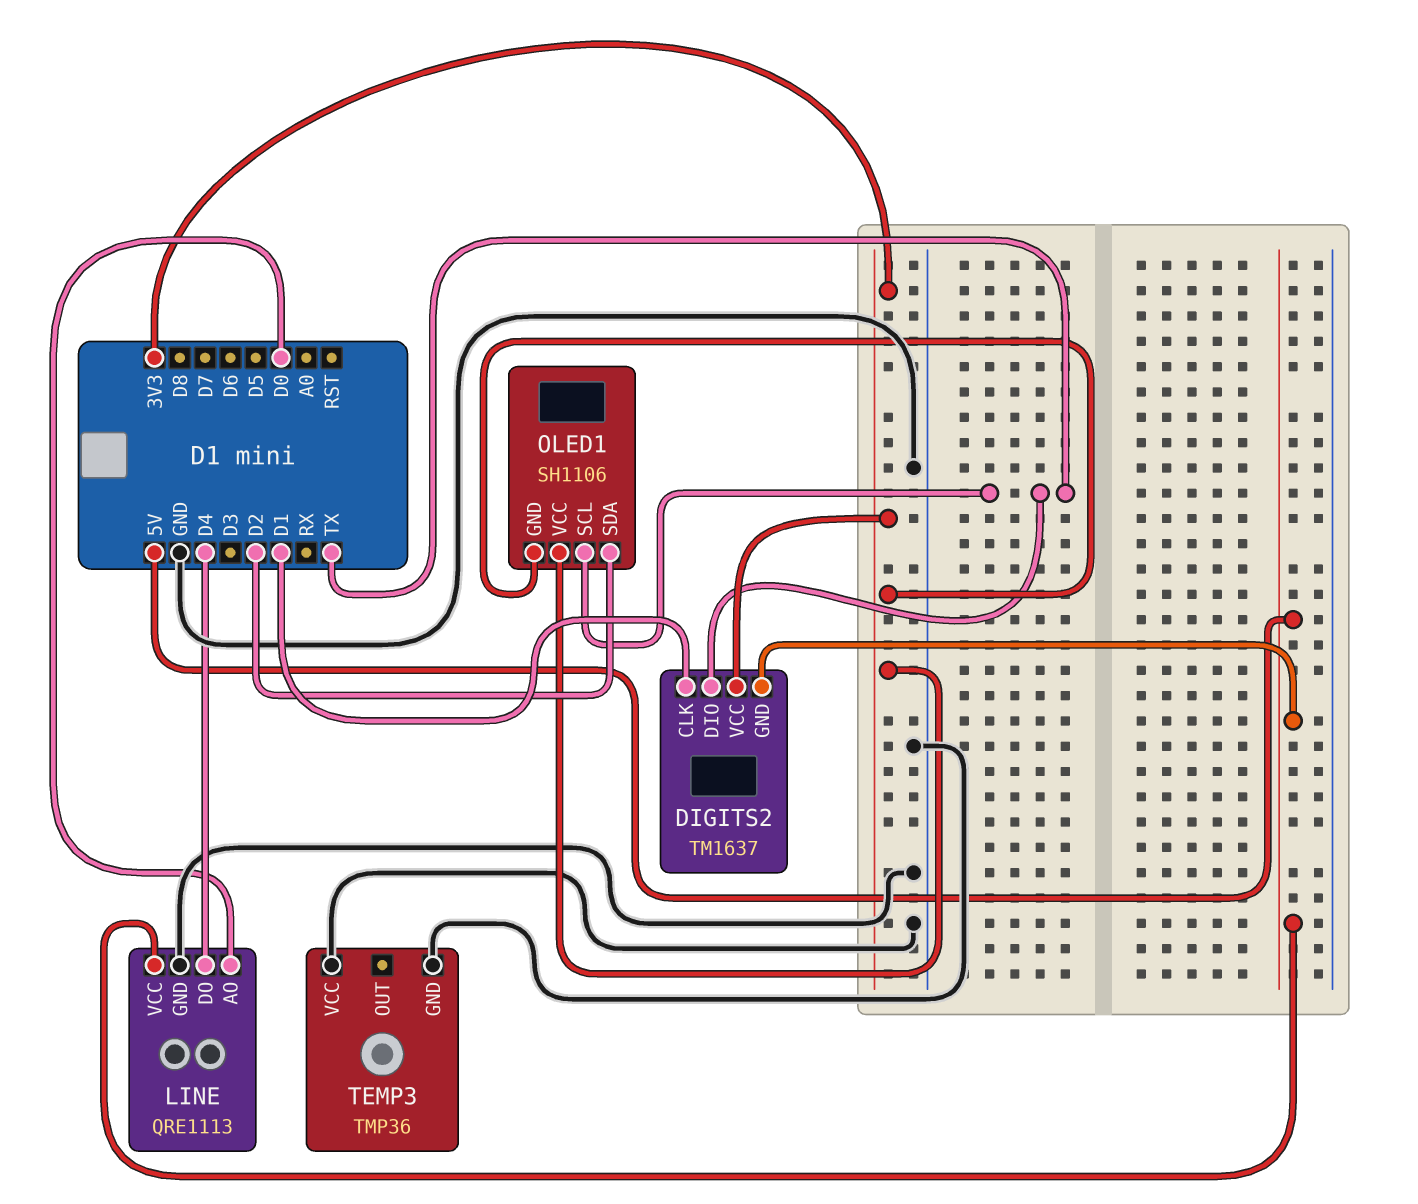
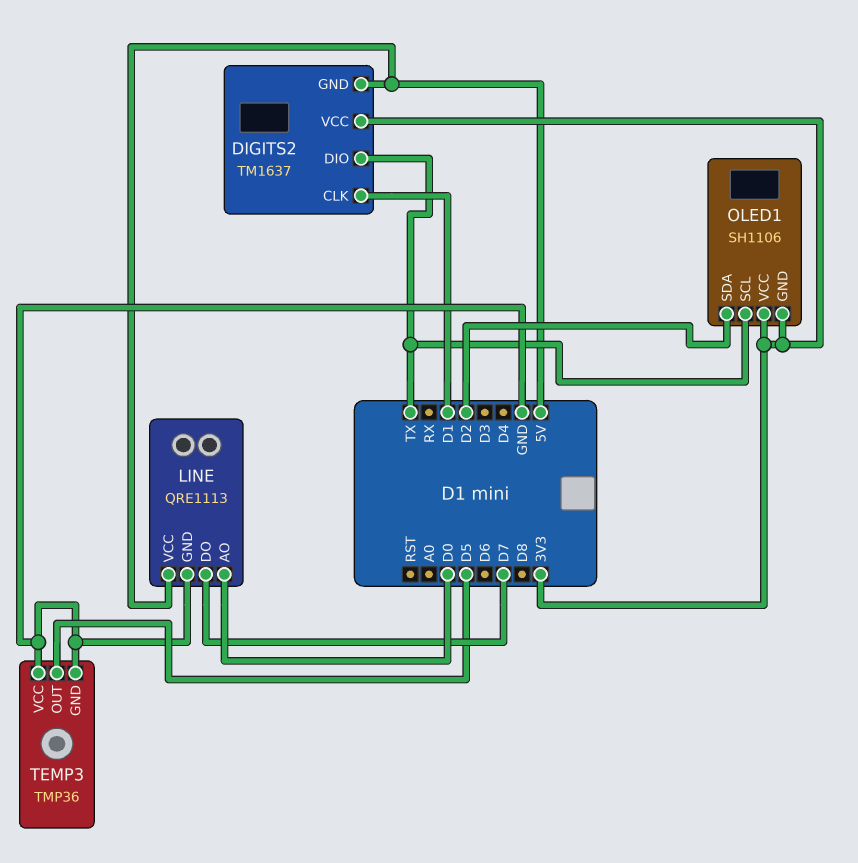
LINE pin DO: D4 -> D7
TEMP3 pin OUT: none -> D5

